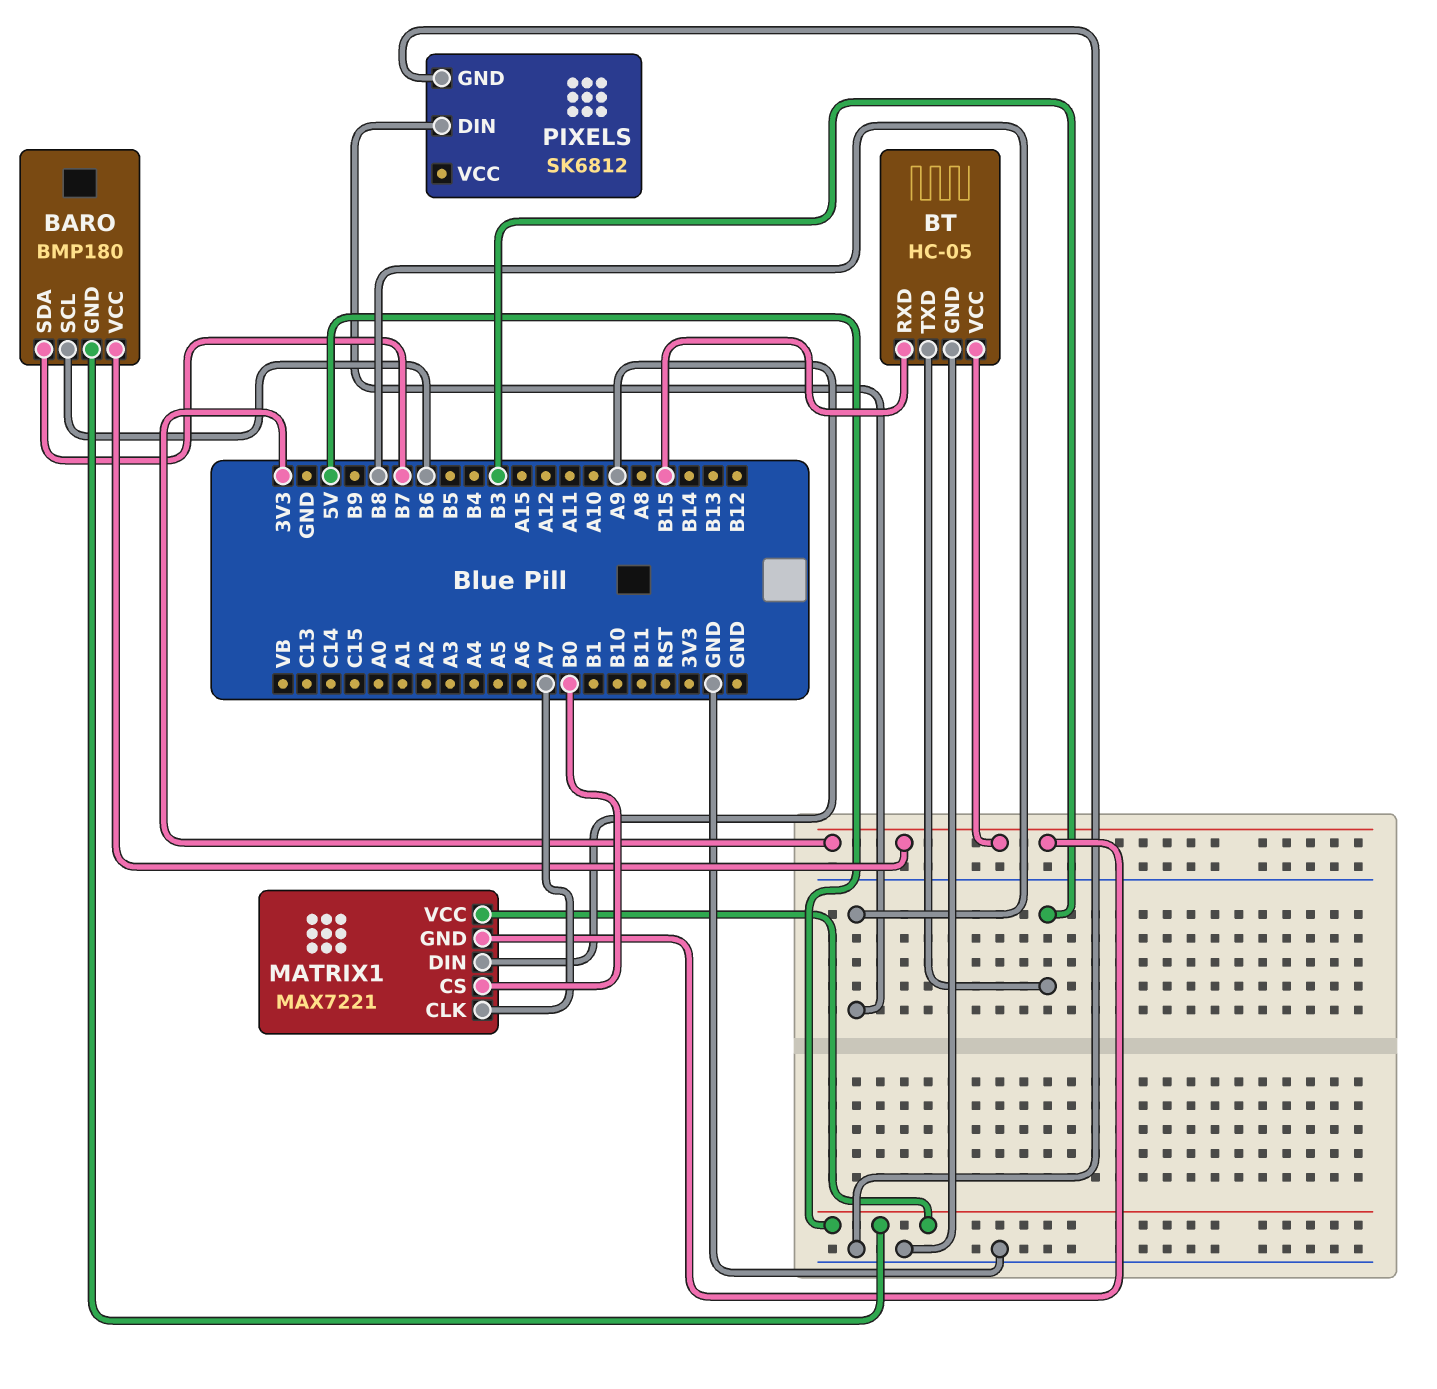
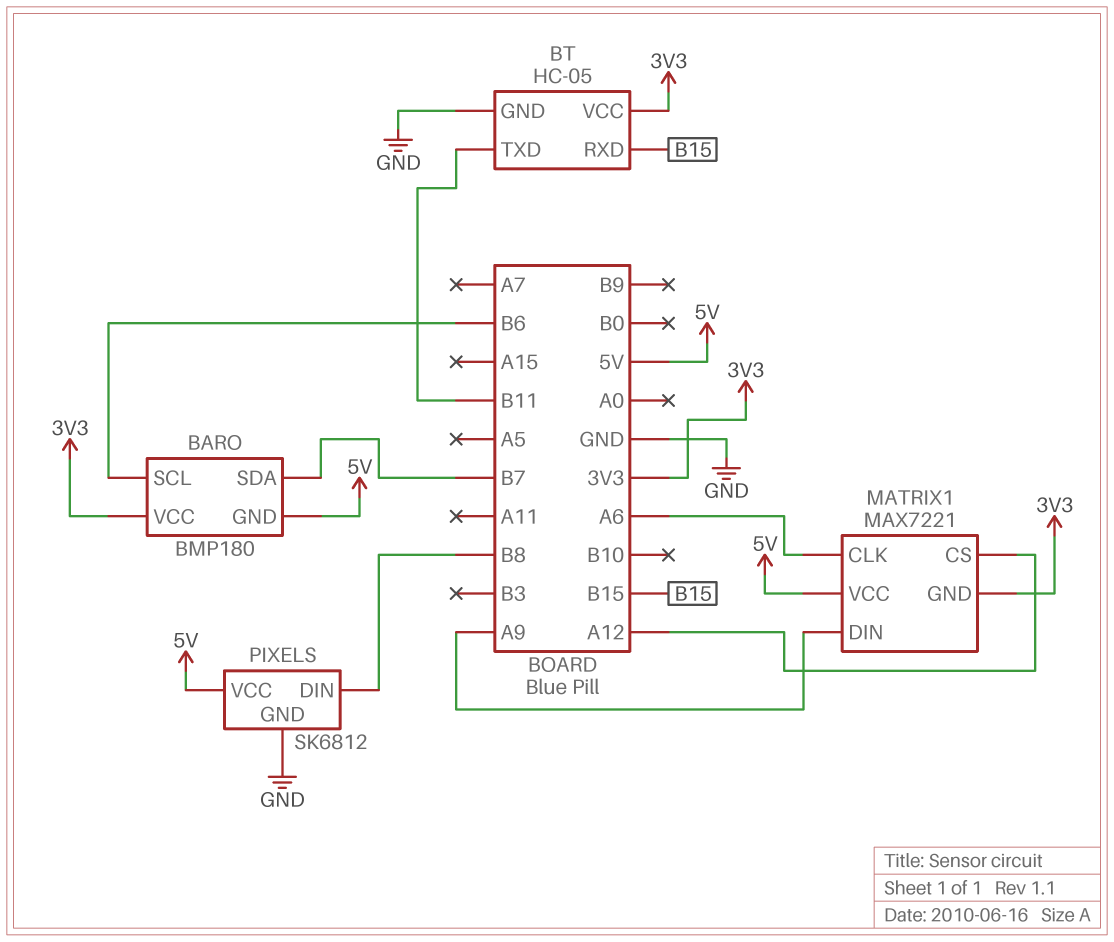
BT pin TXD: B3 -> B11
MATRIX1 pin CLK: A7 -> A6
MATRIX1 pin CS: B0 -> A12
PIXELS pin VCC: none -> 5V

